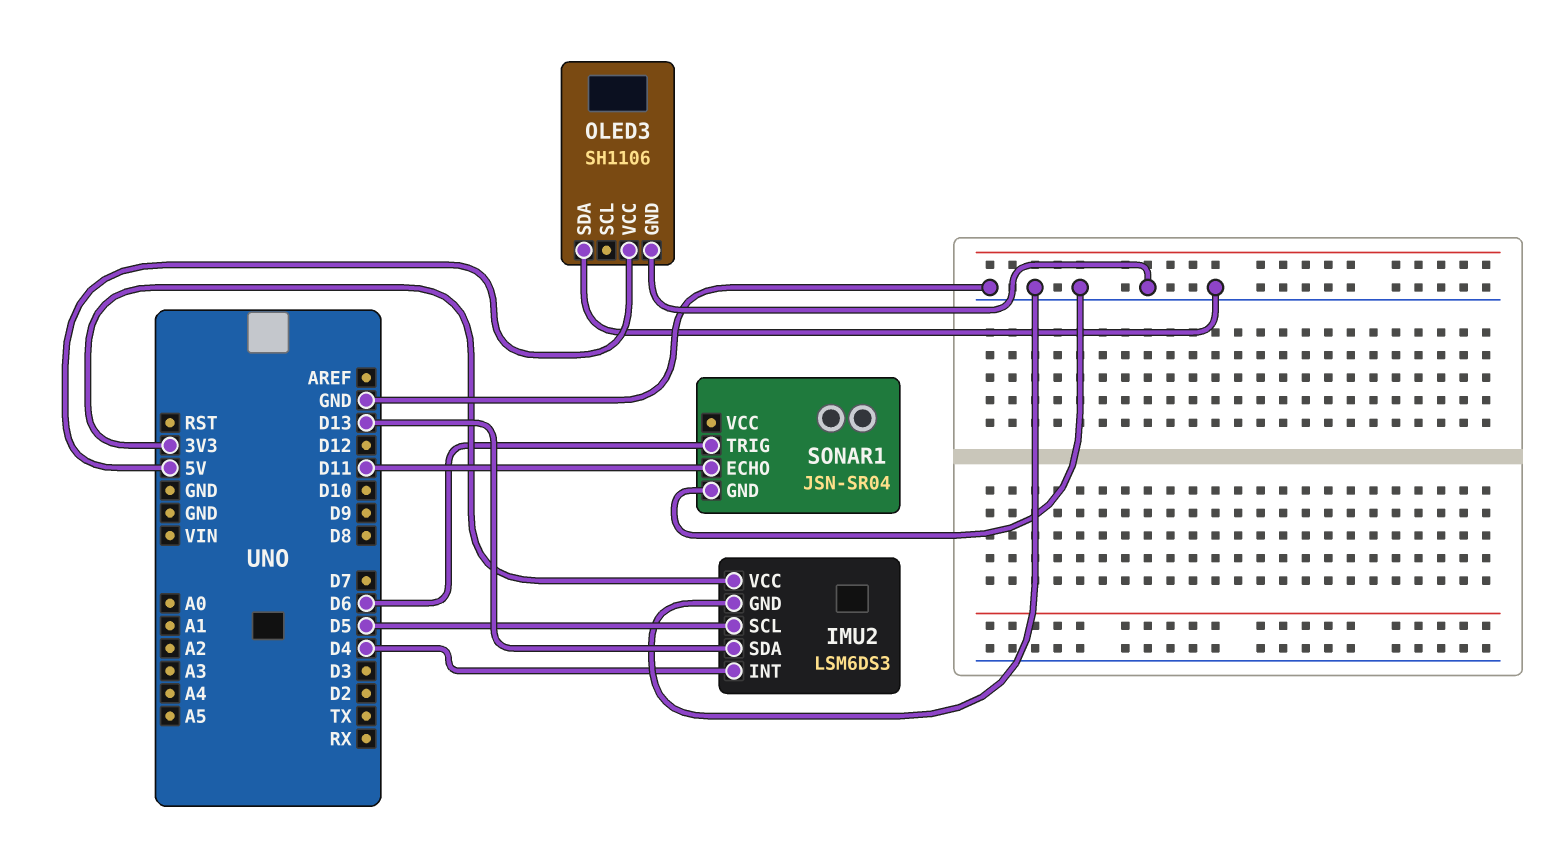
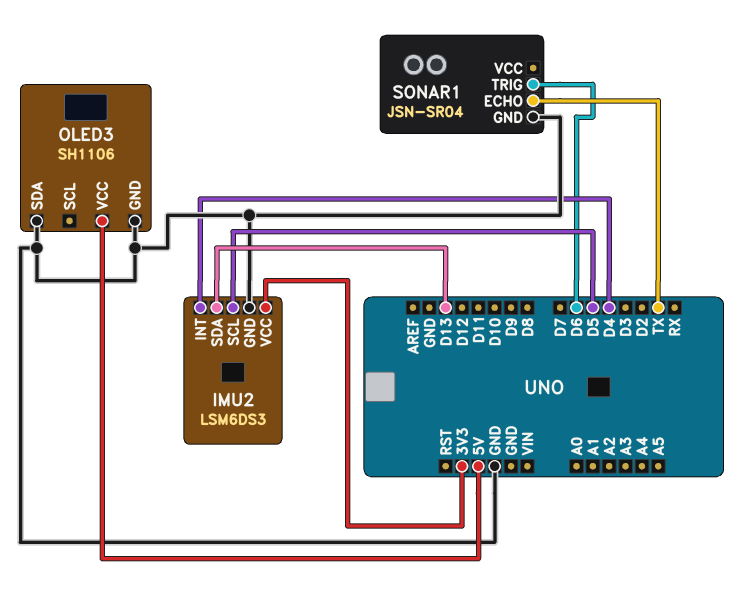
SONAR1 pin ECHO: D11 -> TX

